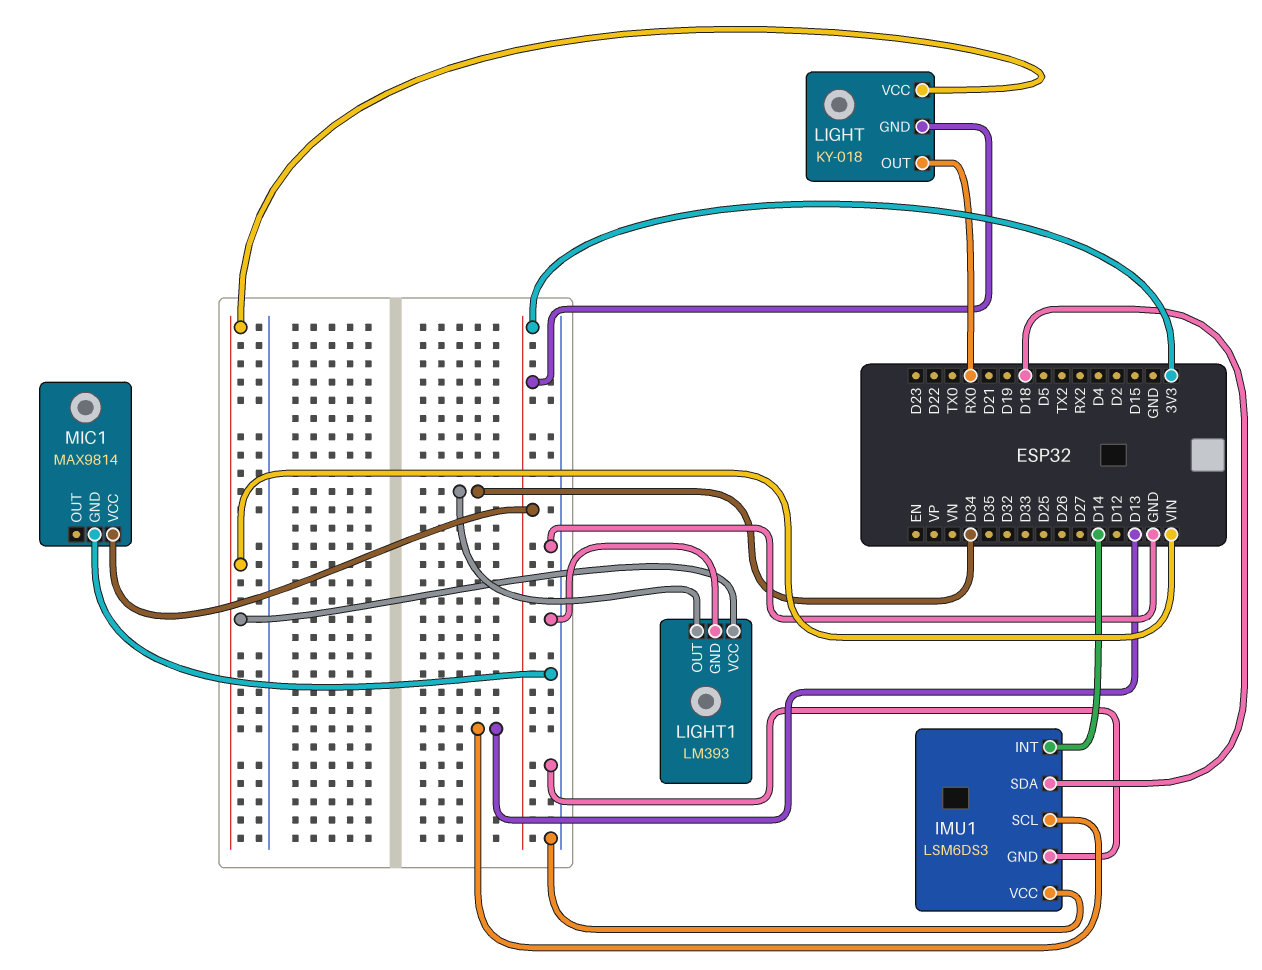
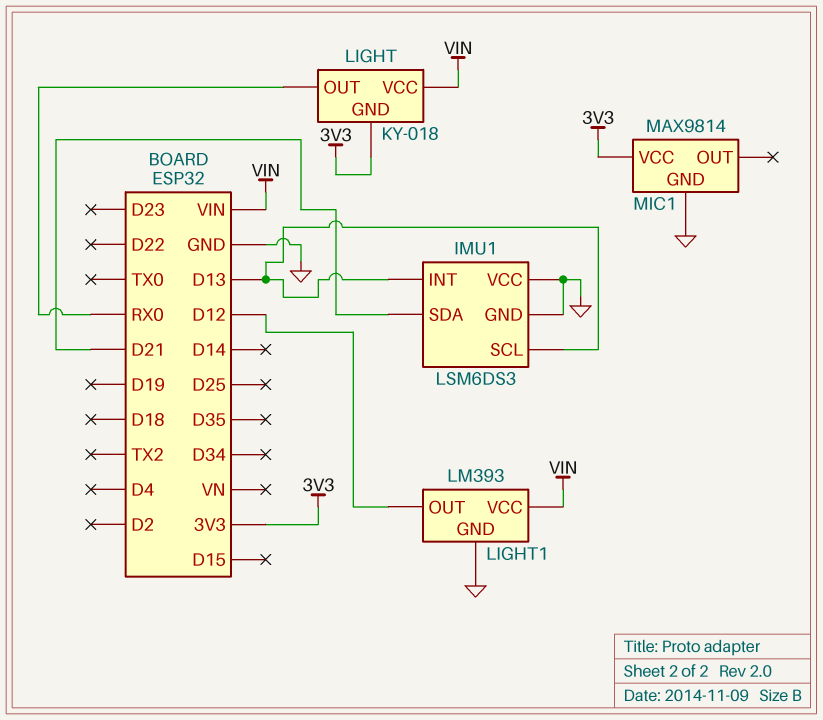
IMU1 pin INT: D14 -> D13
IMU1 pin SDA: D18 -> D21
LIGHT1 pin OUT: D34 -> D12

